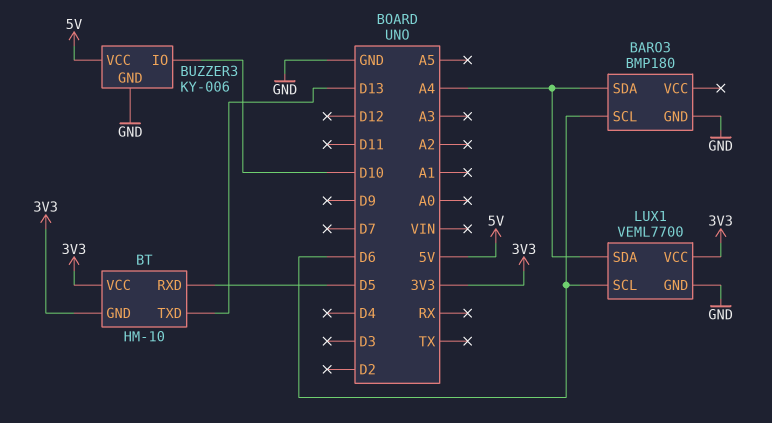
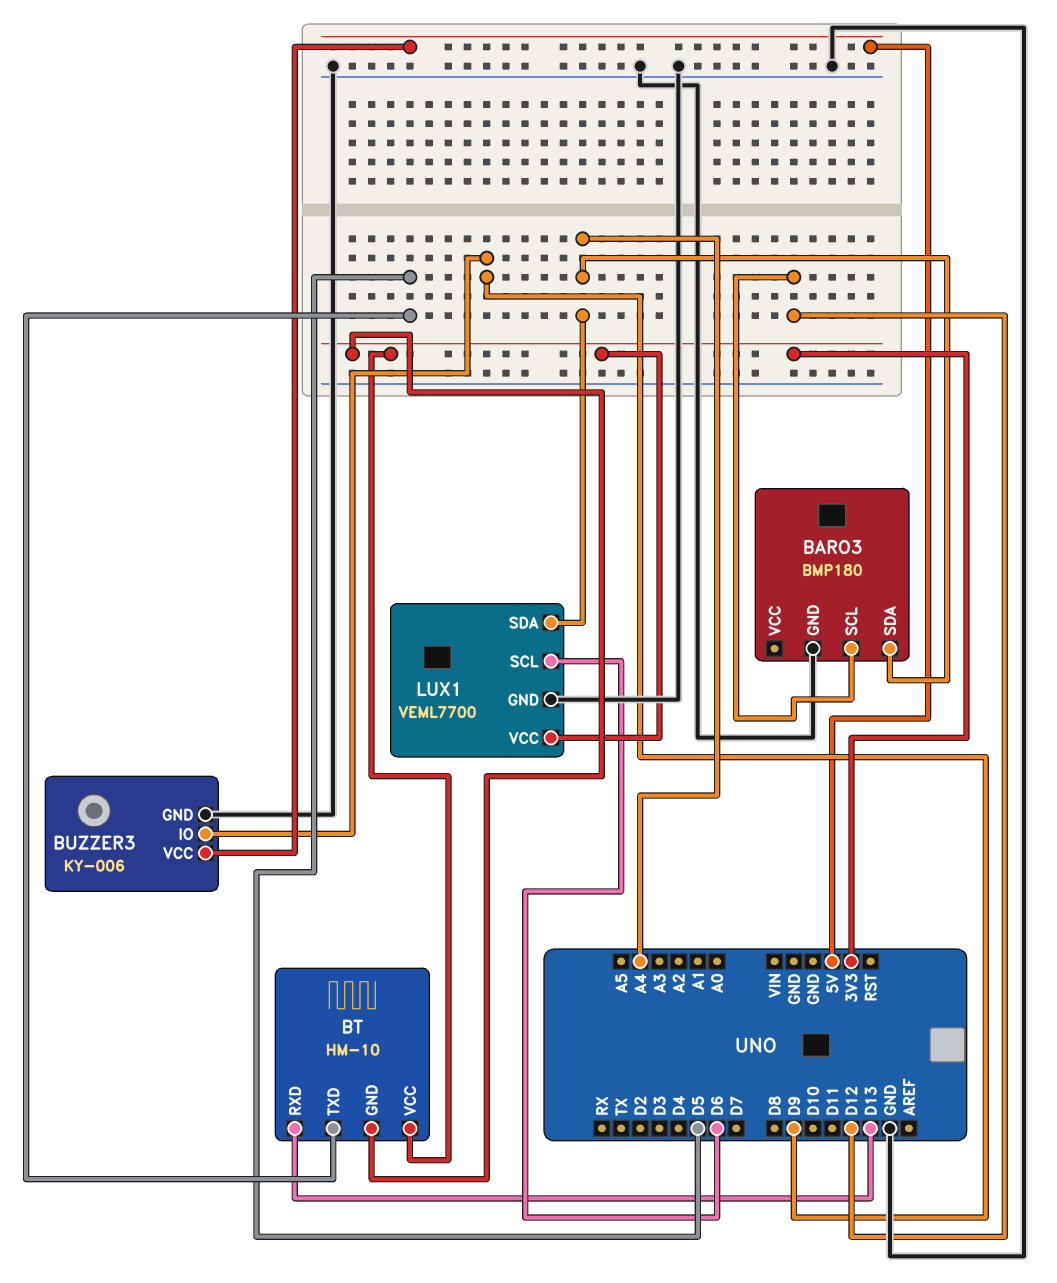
BARO3 pin SCL: D6 -> D12
BT pin RXD: D5 -> D13
BT pin TXD: D13 -> D5
BUZZER3 pin IO: D10 -> D9

